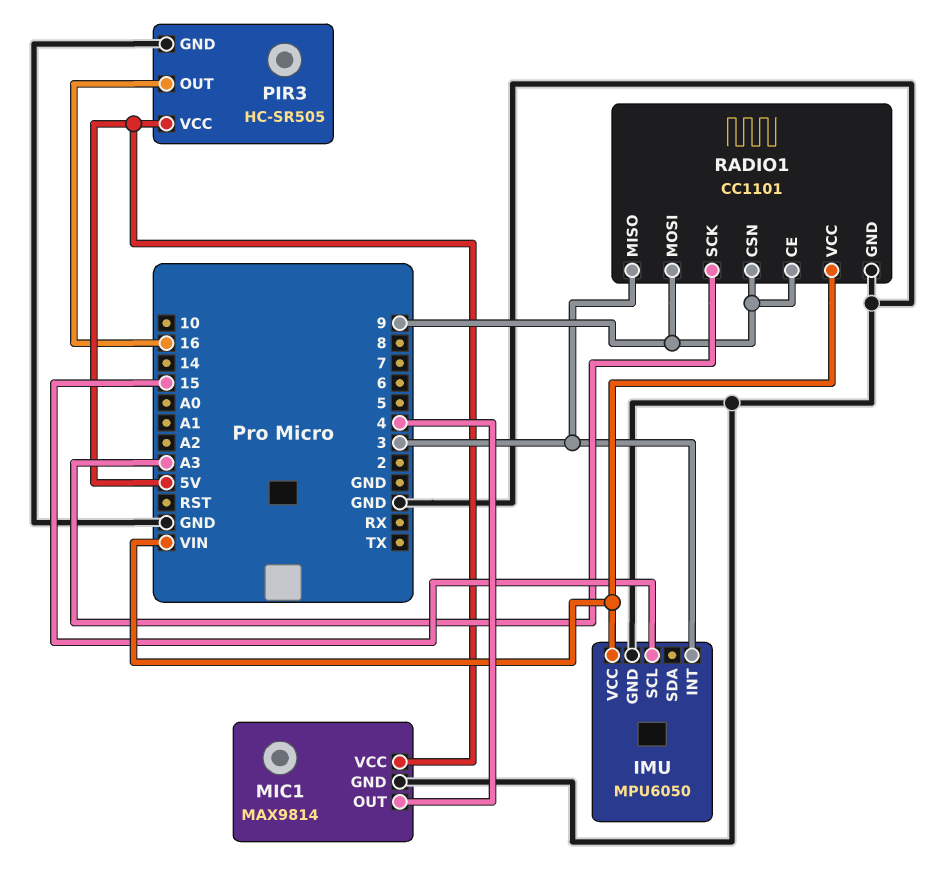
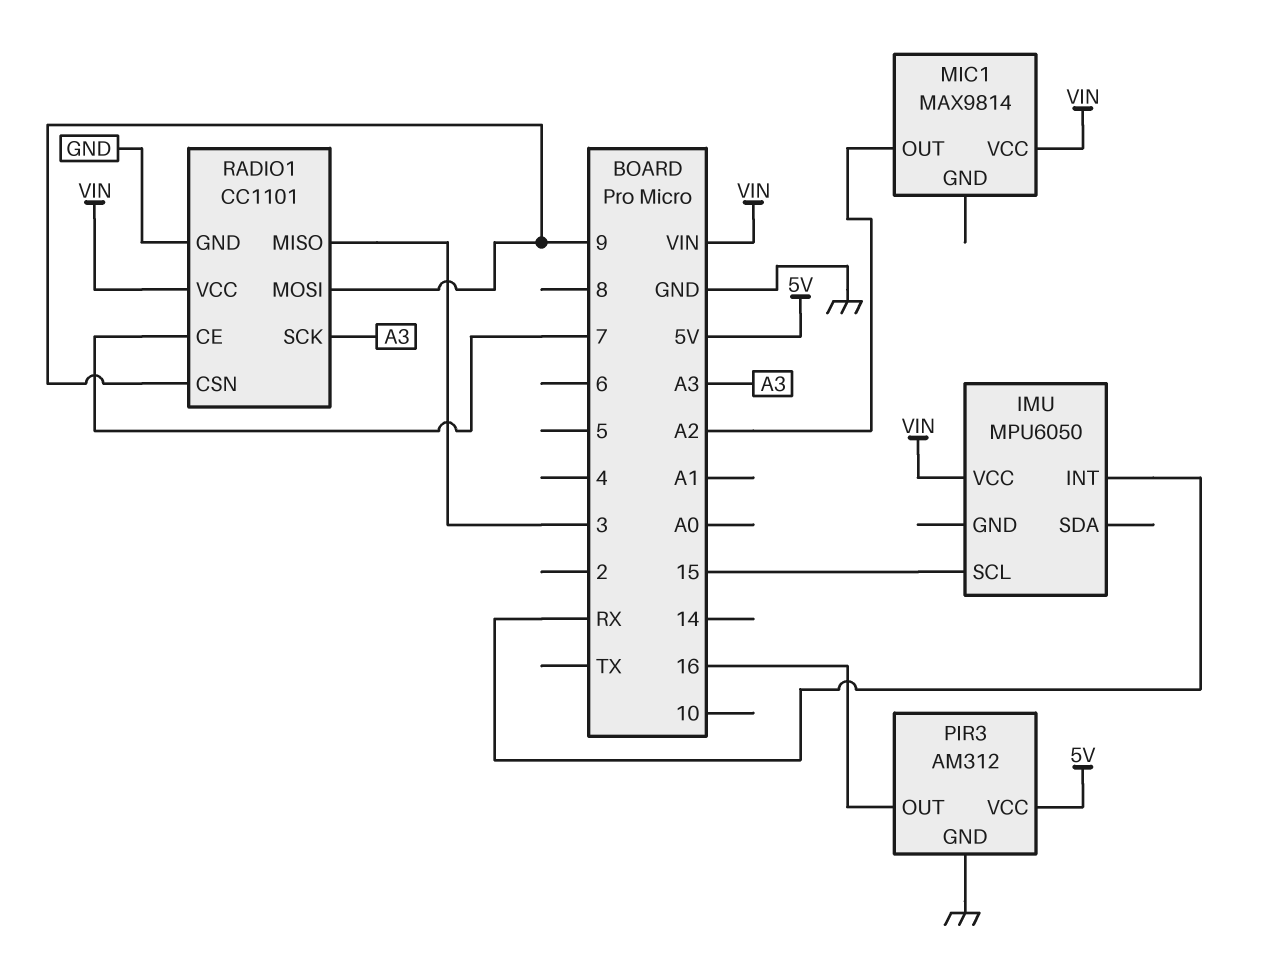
IMU pin GND: GND -> none
IMU pin INT: 3 -> RX
MIC1 pin GND: GND -> none
MIC1 pin OUT: 4 -> A2
MIC1 pin VCC: 5V -> VIN
PIR3: HC-SR505 -> AM312
RADIO1 pin CE: 9 -> 7

